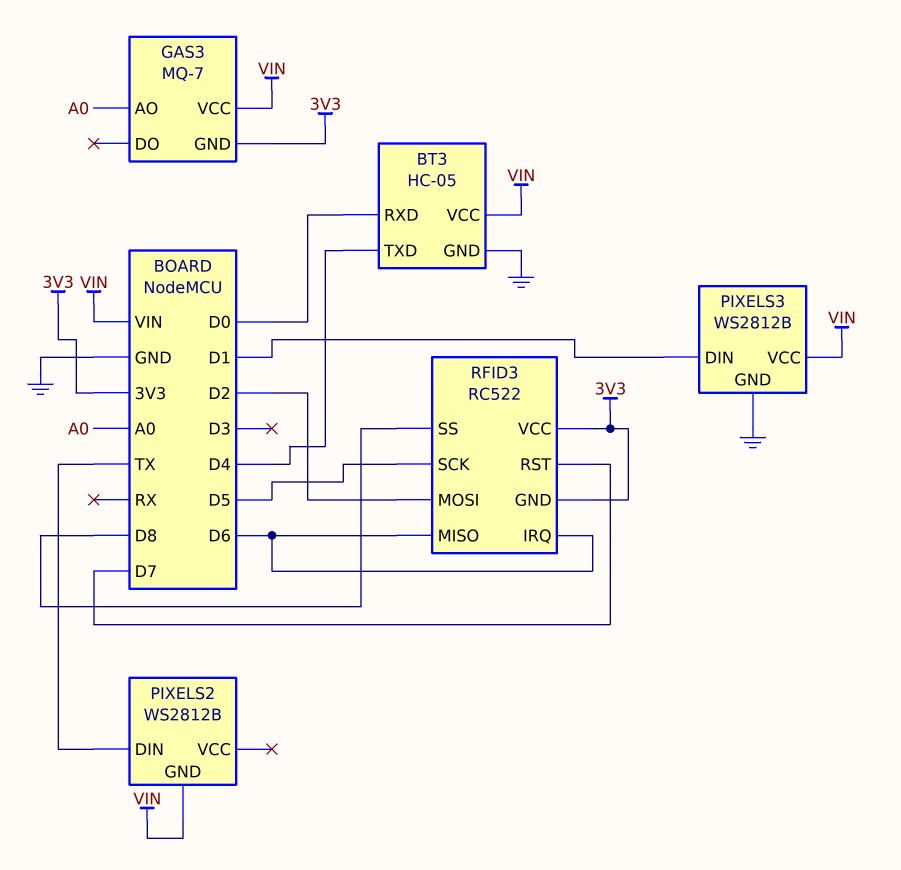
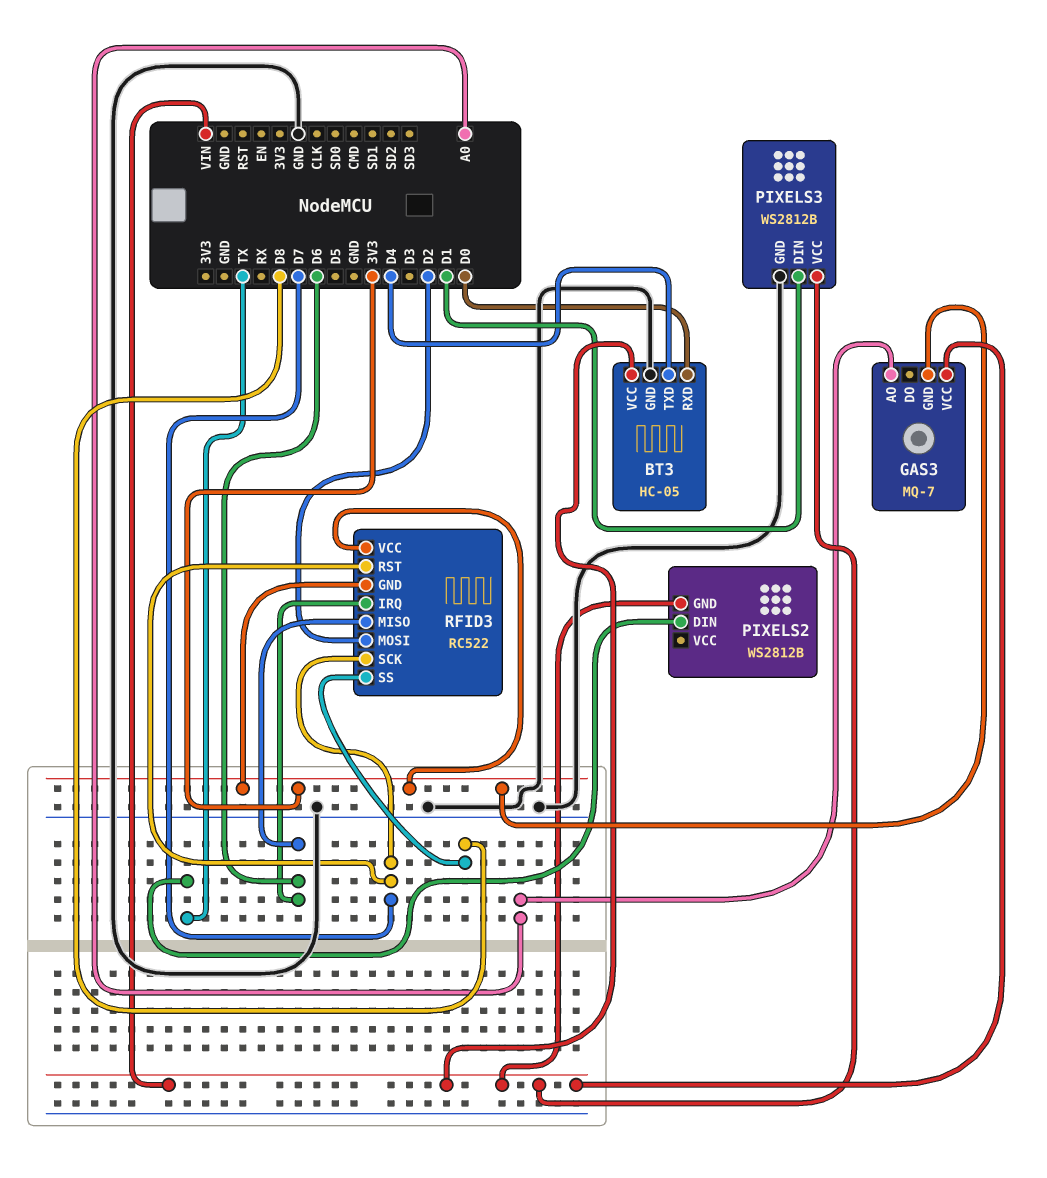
RFID3 pin SCK: D5 -> D7

